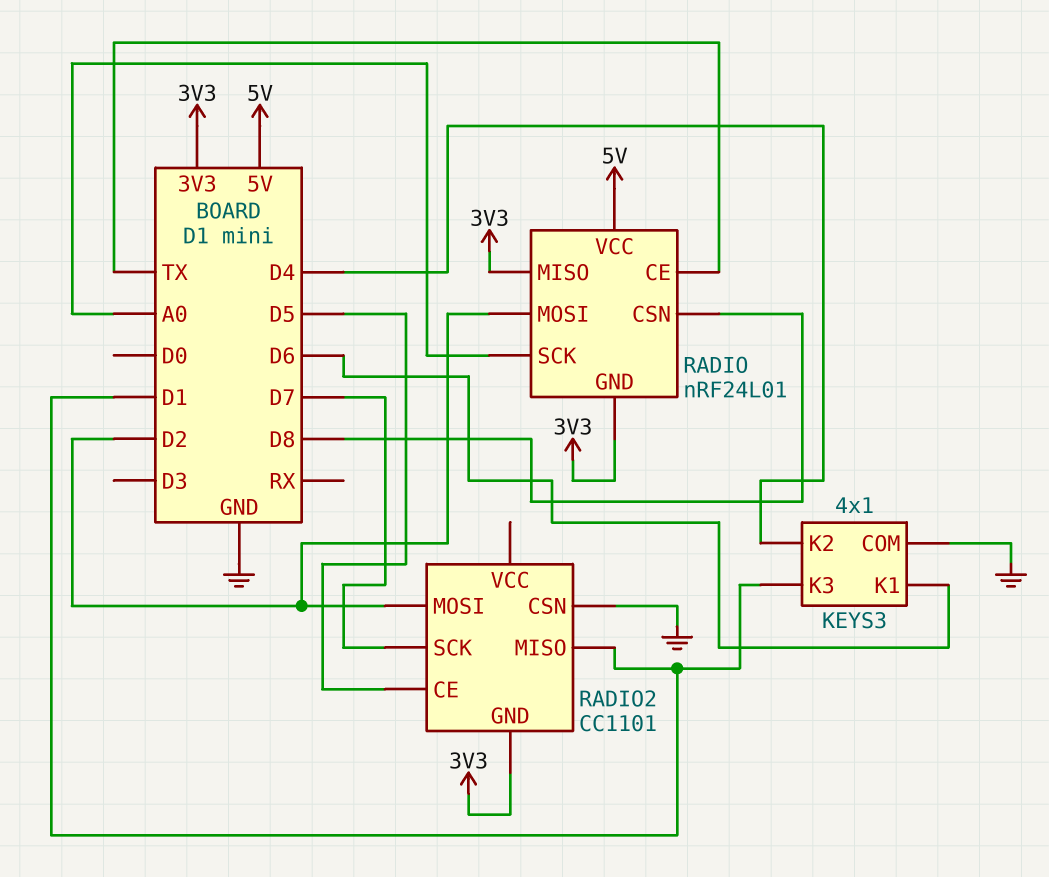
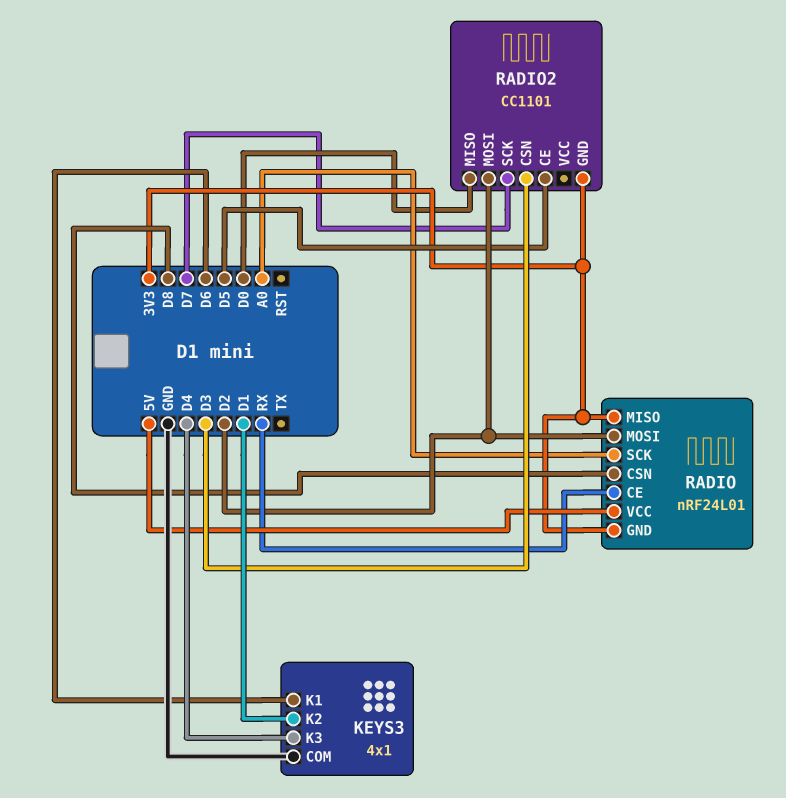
KEYS3 pin K2: D4 -> D1
KEYS3 pin K3: D1 -> D4
RADIO pin CE: TX -> RX
RADIO2 pin CSN: GND -> D3
RADIO2 pin MISO: D1 -> D0

